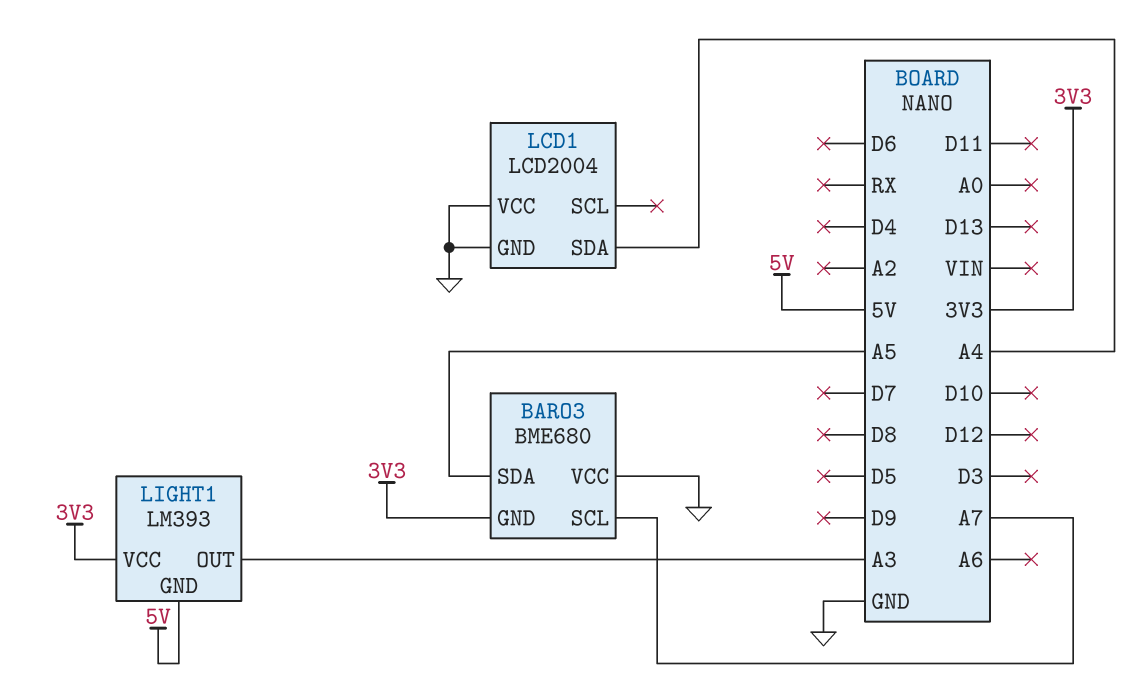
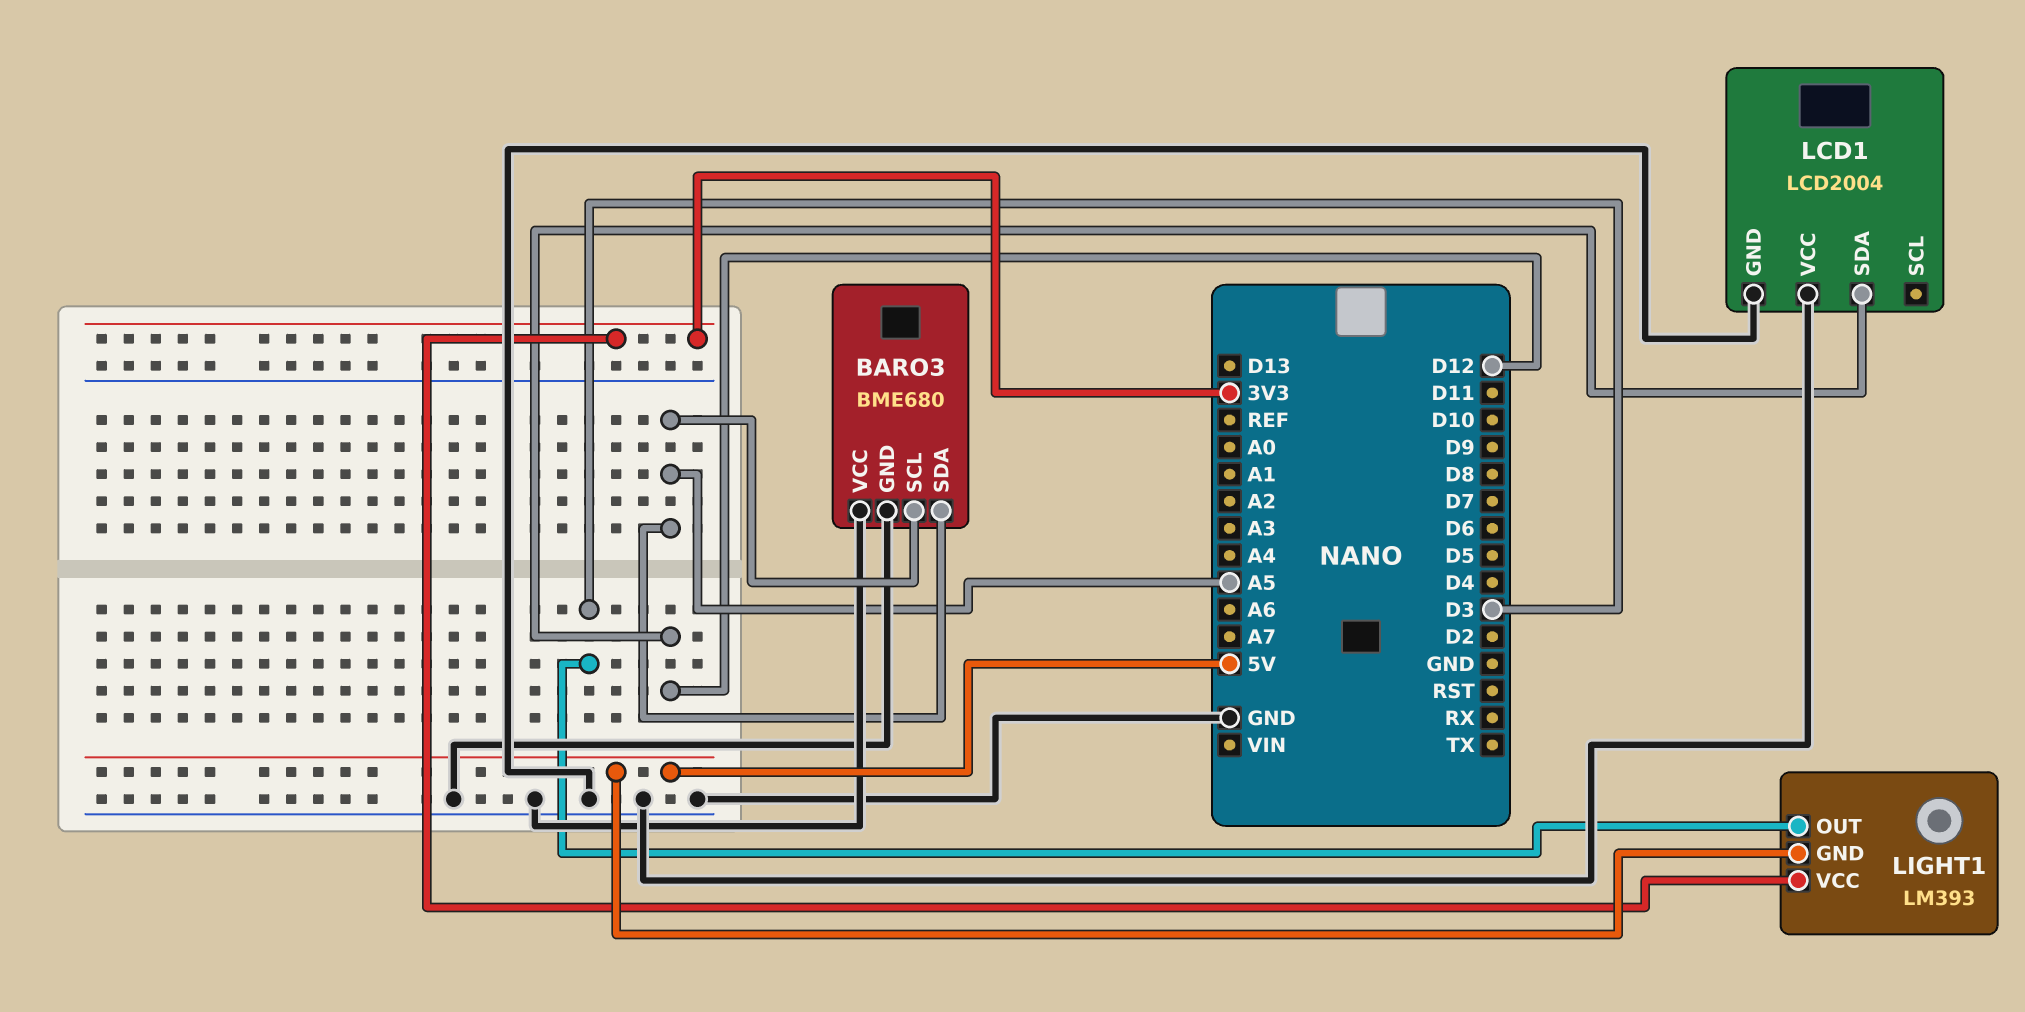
BARO3 pin GND: 3V3 -> GND
BARO3 pin SCL: A7 -> A5
LCD1 pin SDA: A4 -> D12
LIGHT1 pin OUT: A3 -> D3

